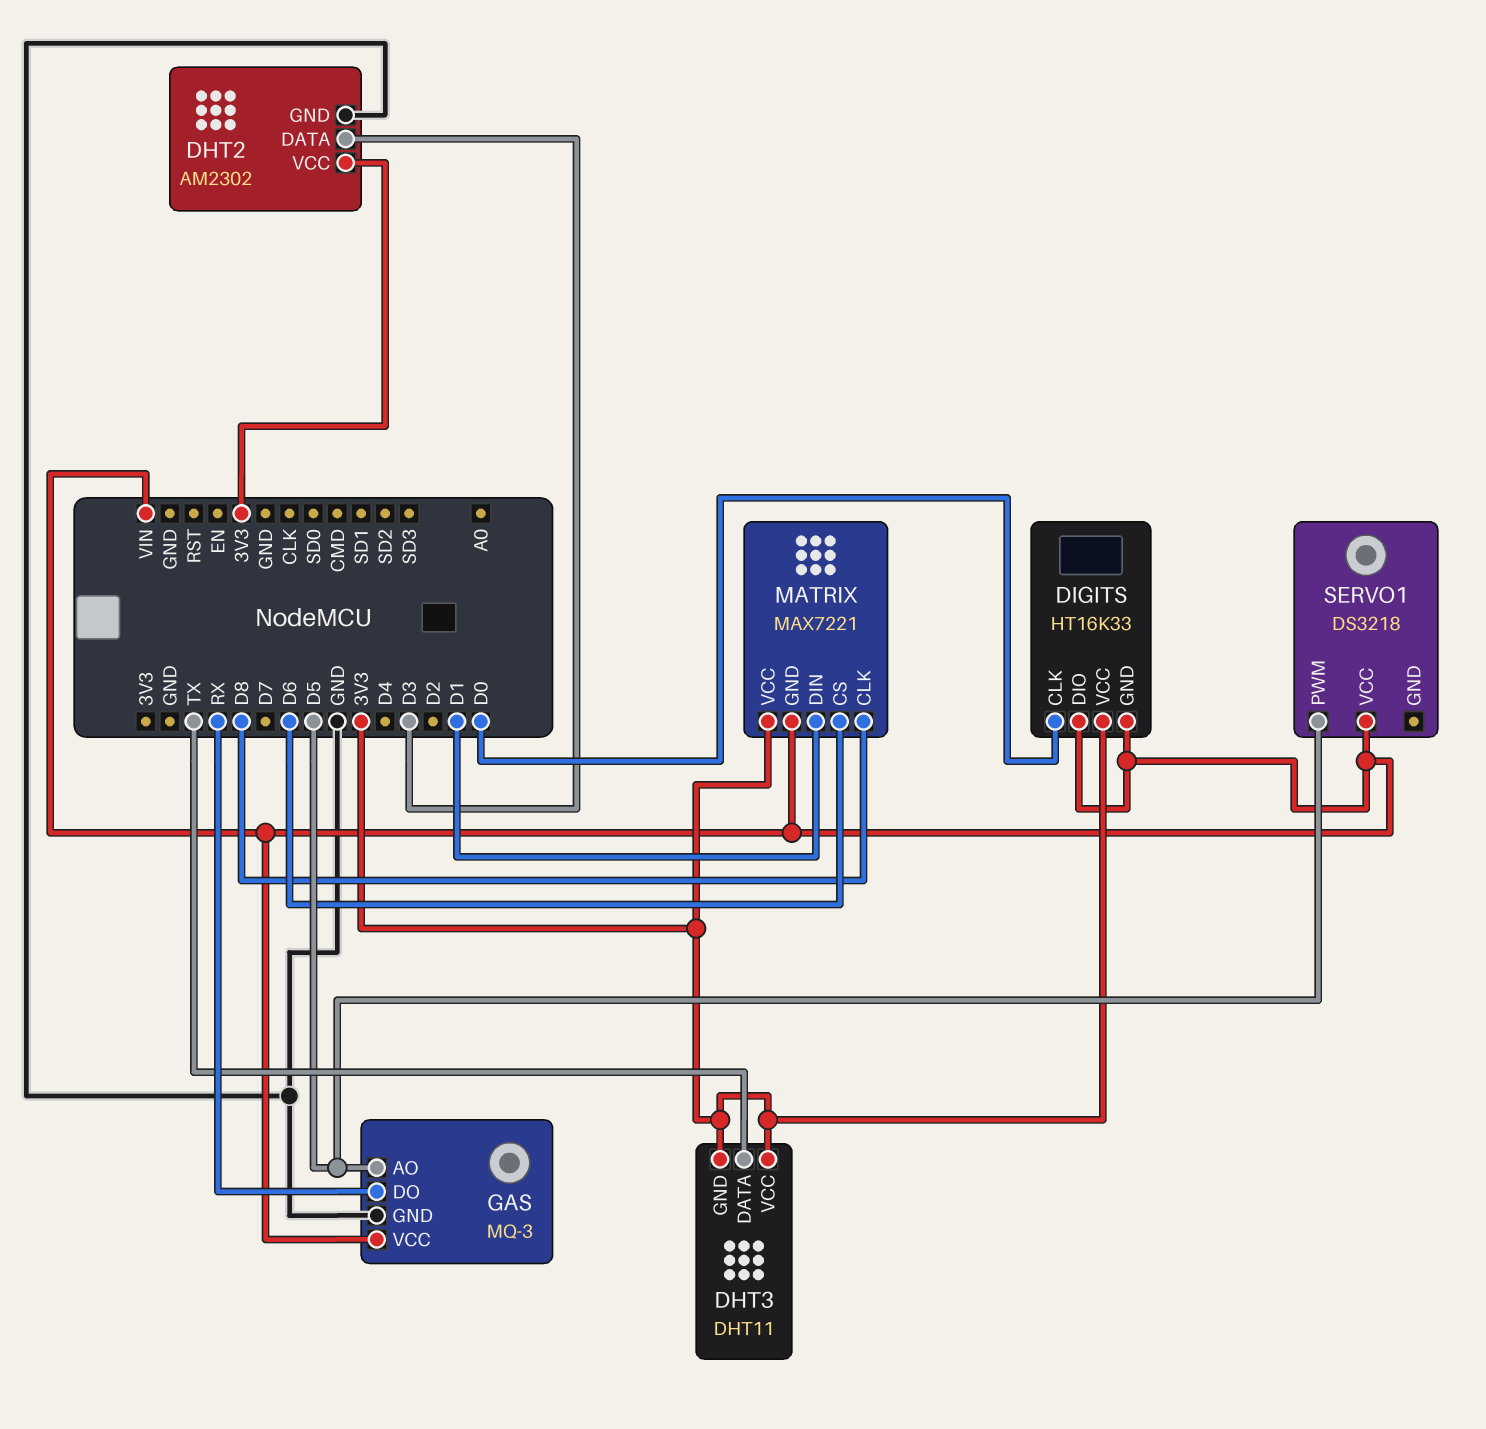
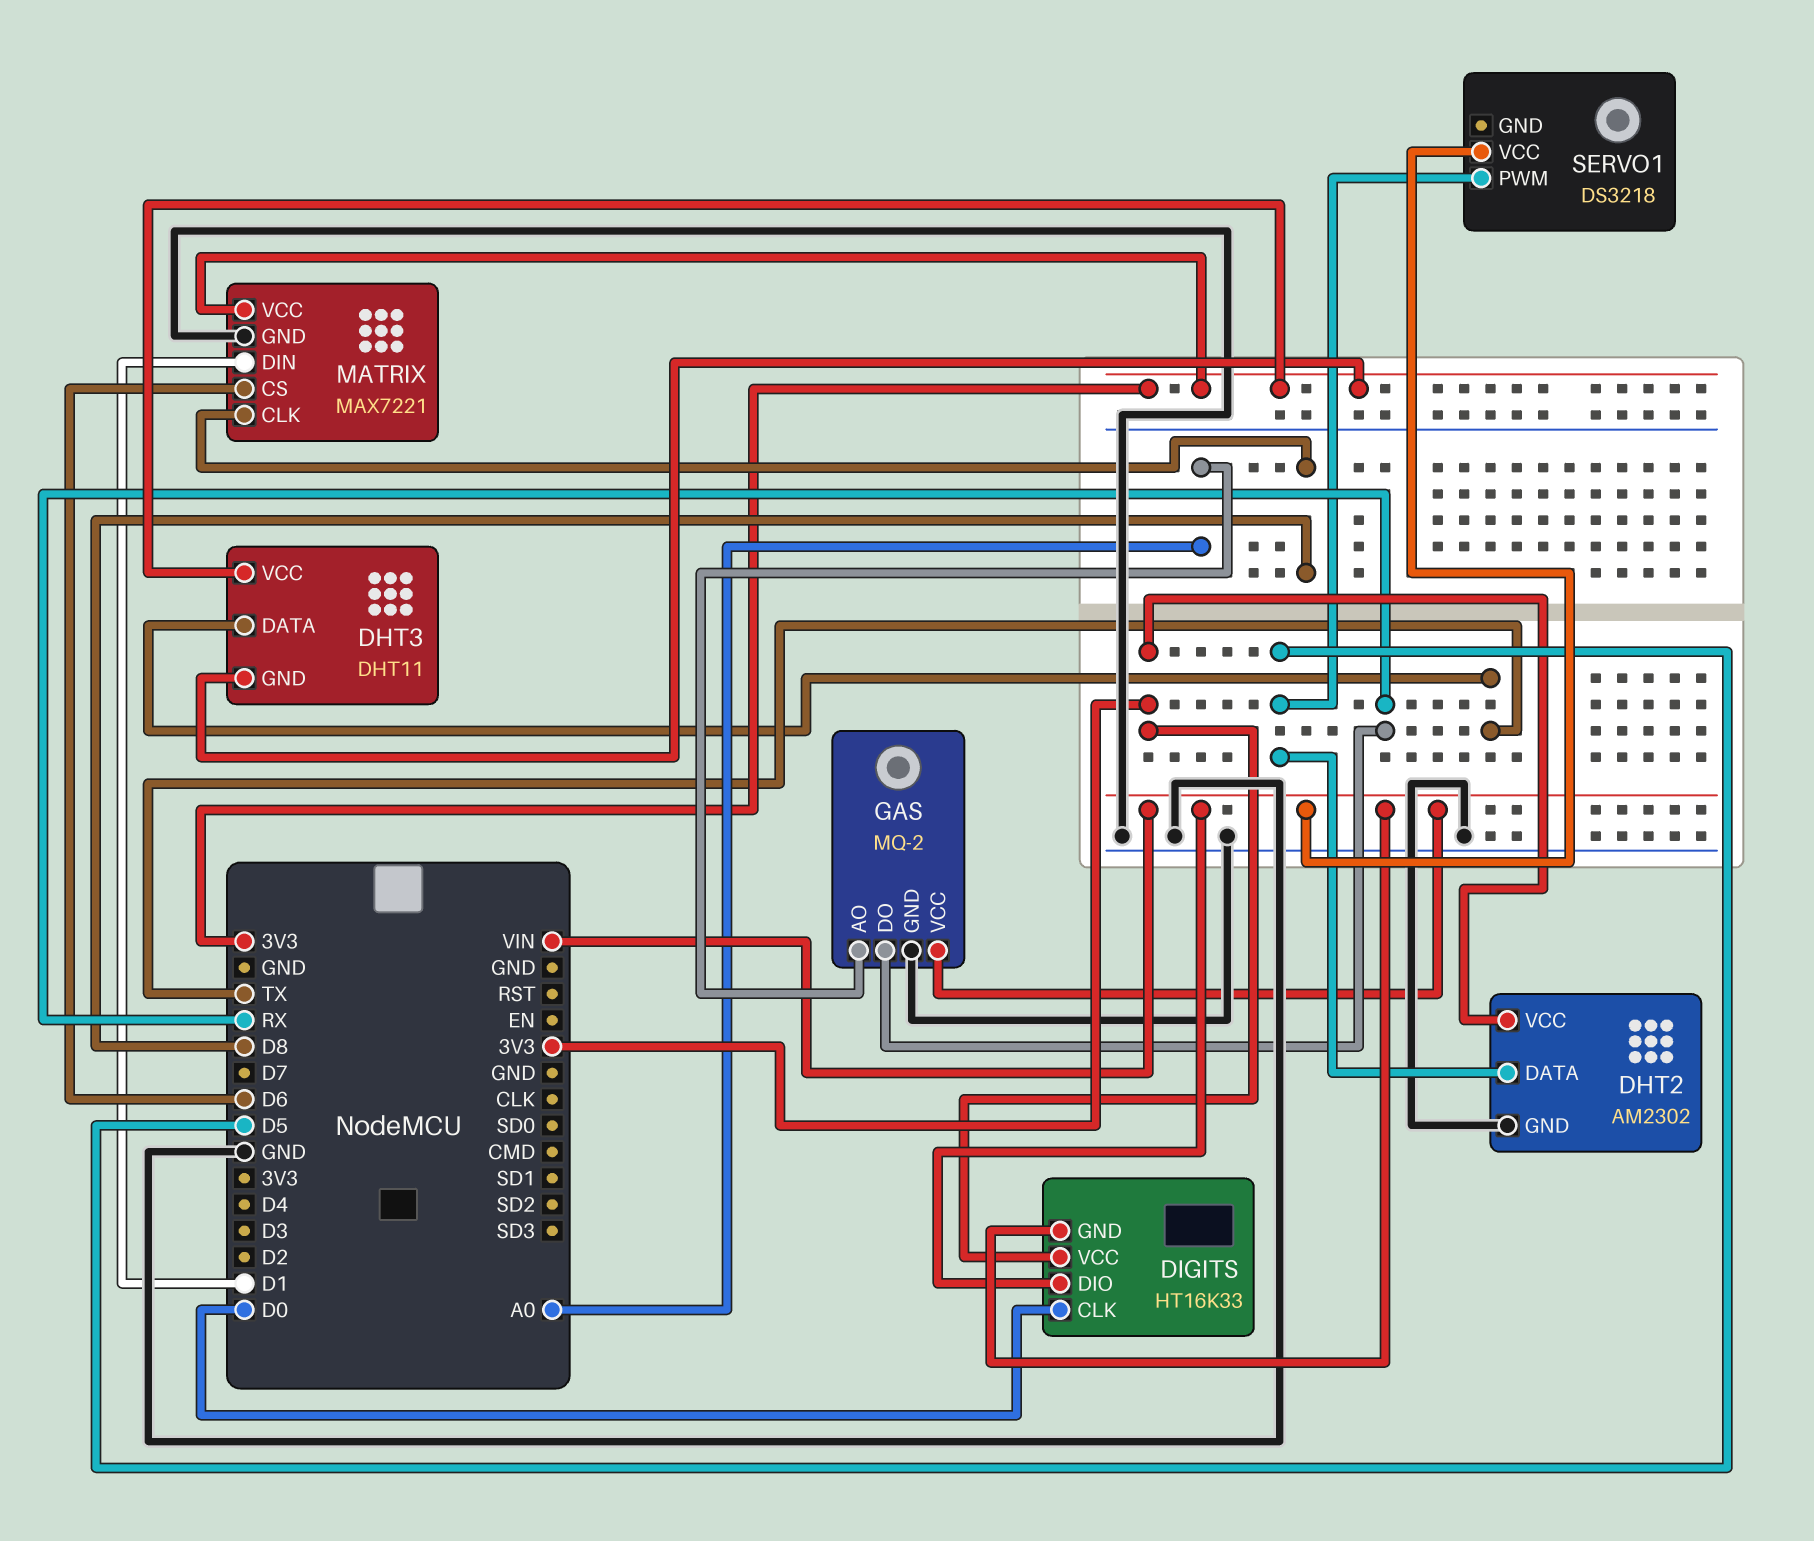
DHT2 pin DATA: D3 -> D5
GAS: MQ-3 -> MQ-2
GAS pin AO: D5 -> A0
MATRIX pin GND: VIN -> GND

